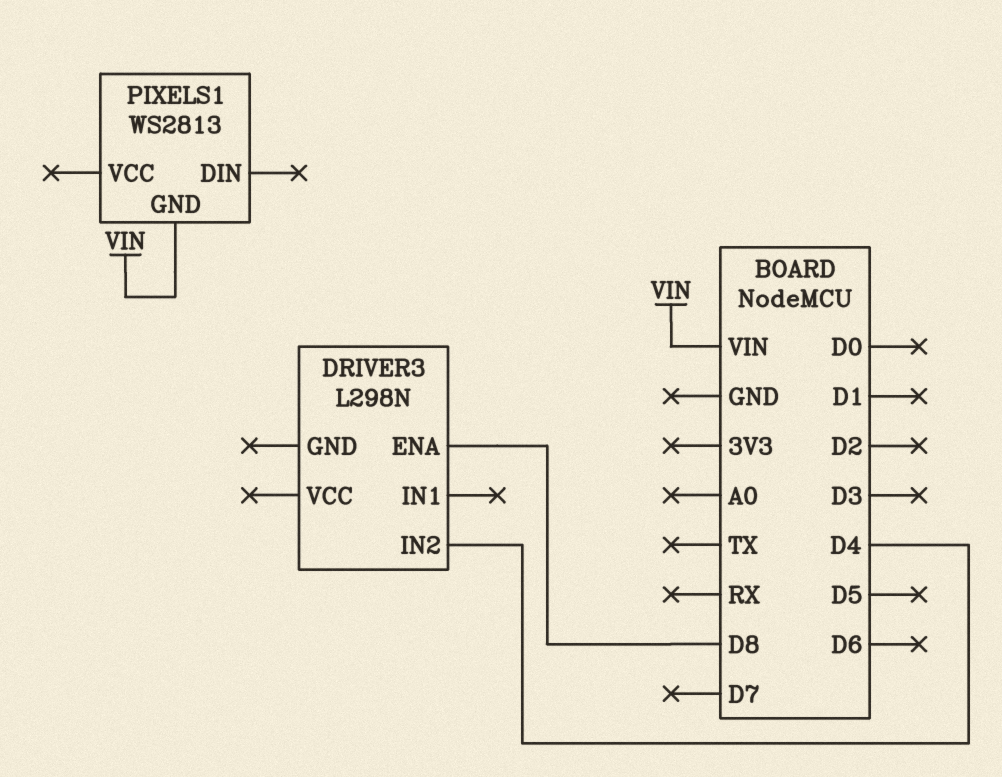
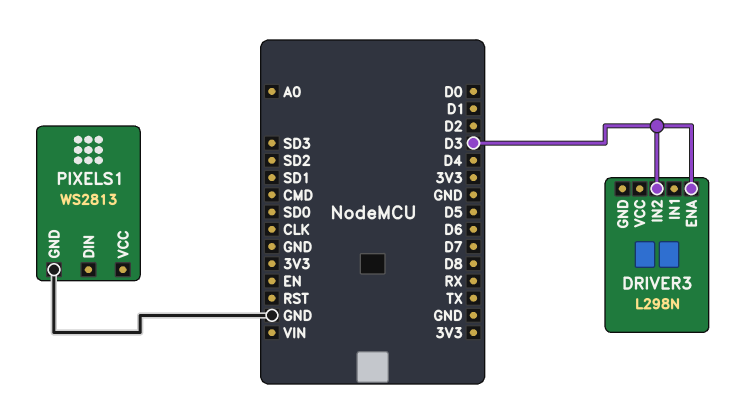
DRIVER3 pin ENA: D8 -> D3
DRIVER3 pin IN2: D4 -> D3
PIXELS1 pin GND: VIN -> GND

